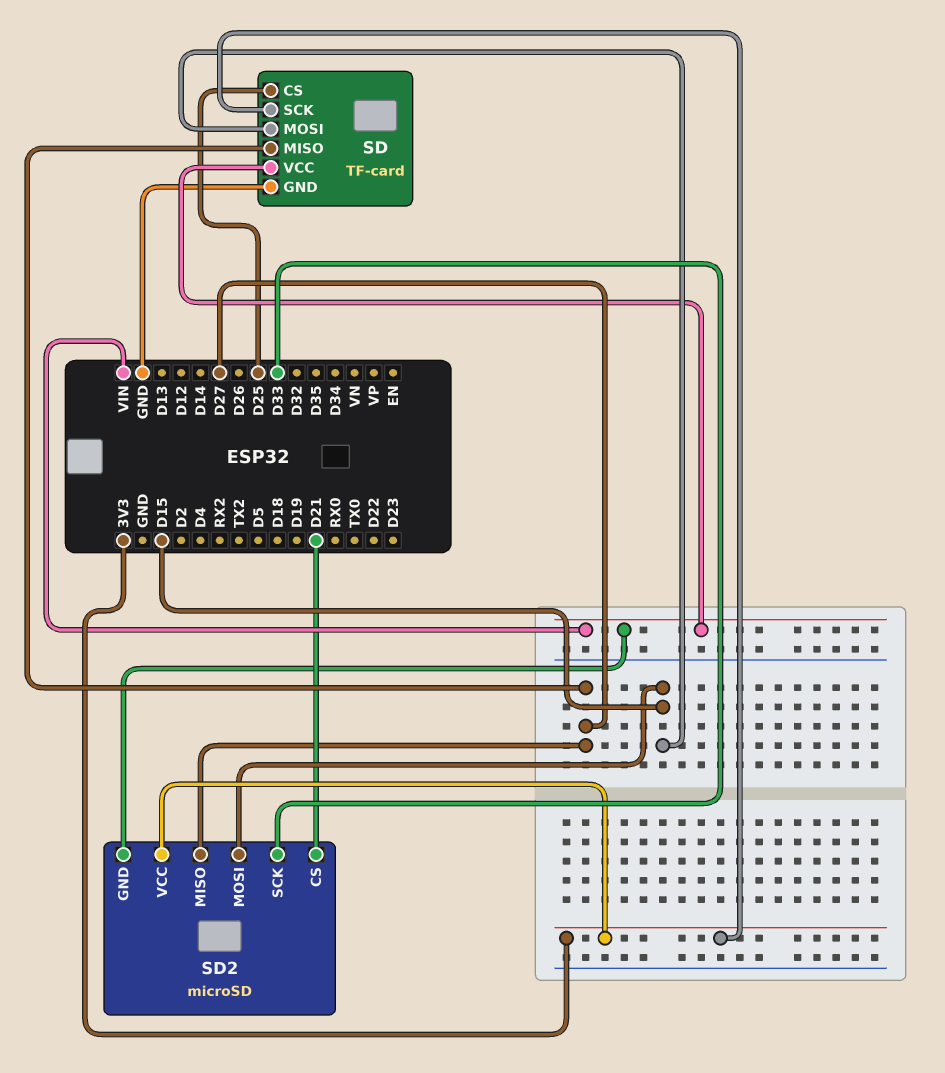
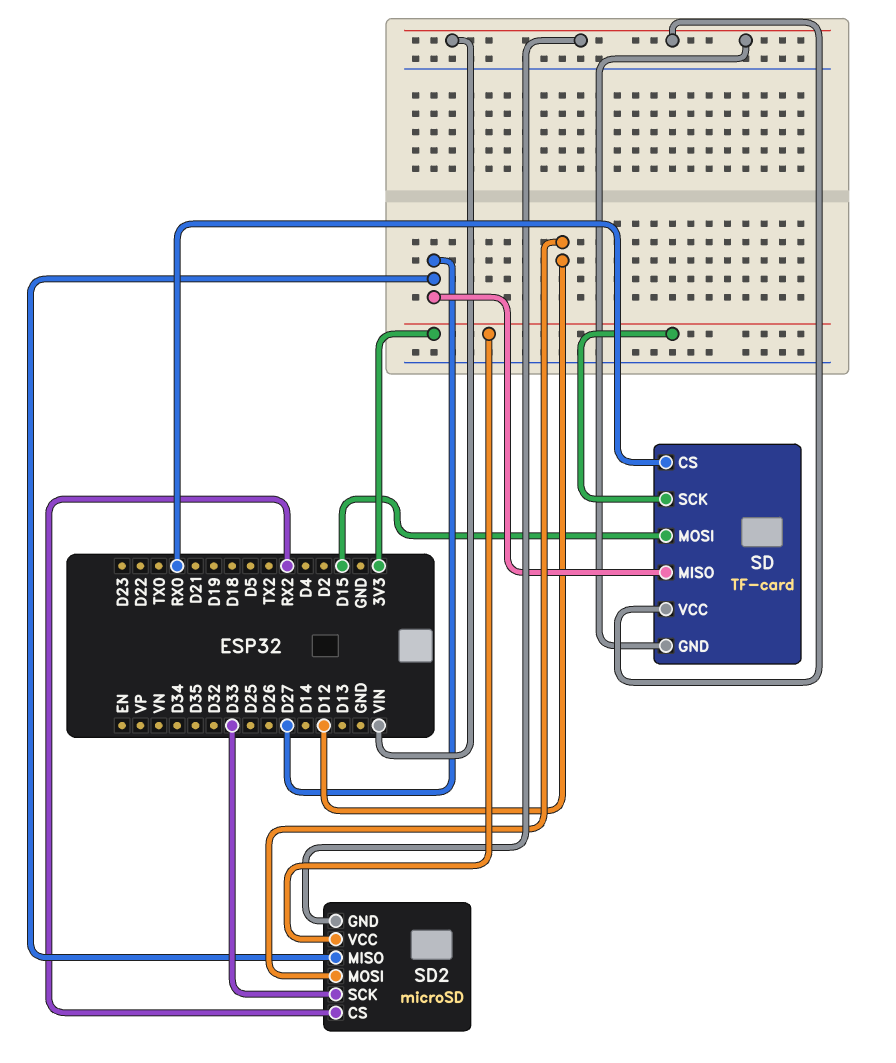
SD pin CS: D25 -> RX0
SD pin GND: GND -> VIN
SD2 pin CS: D21 -> RX2
SD2 pin MOSI: D15 -> D12

